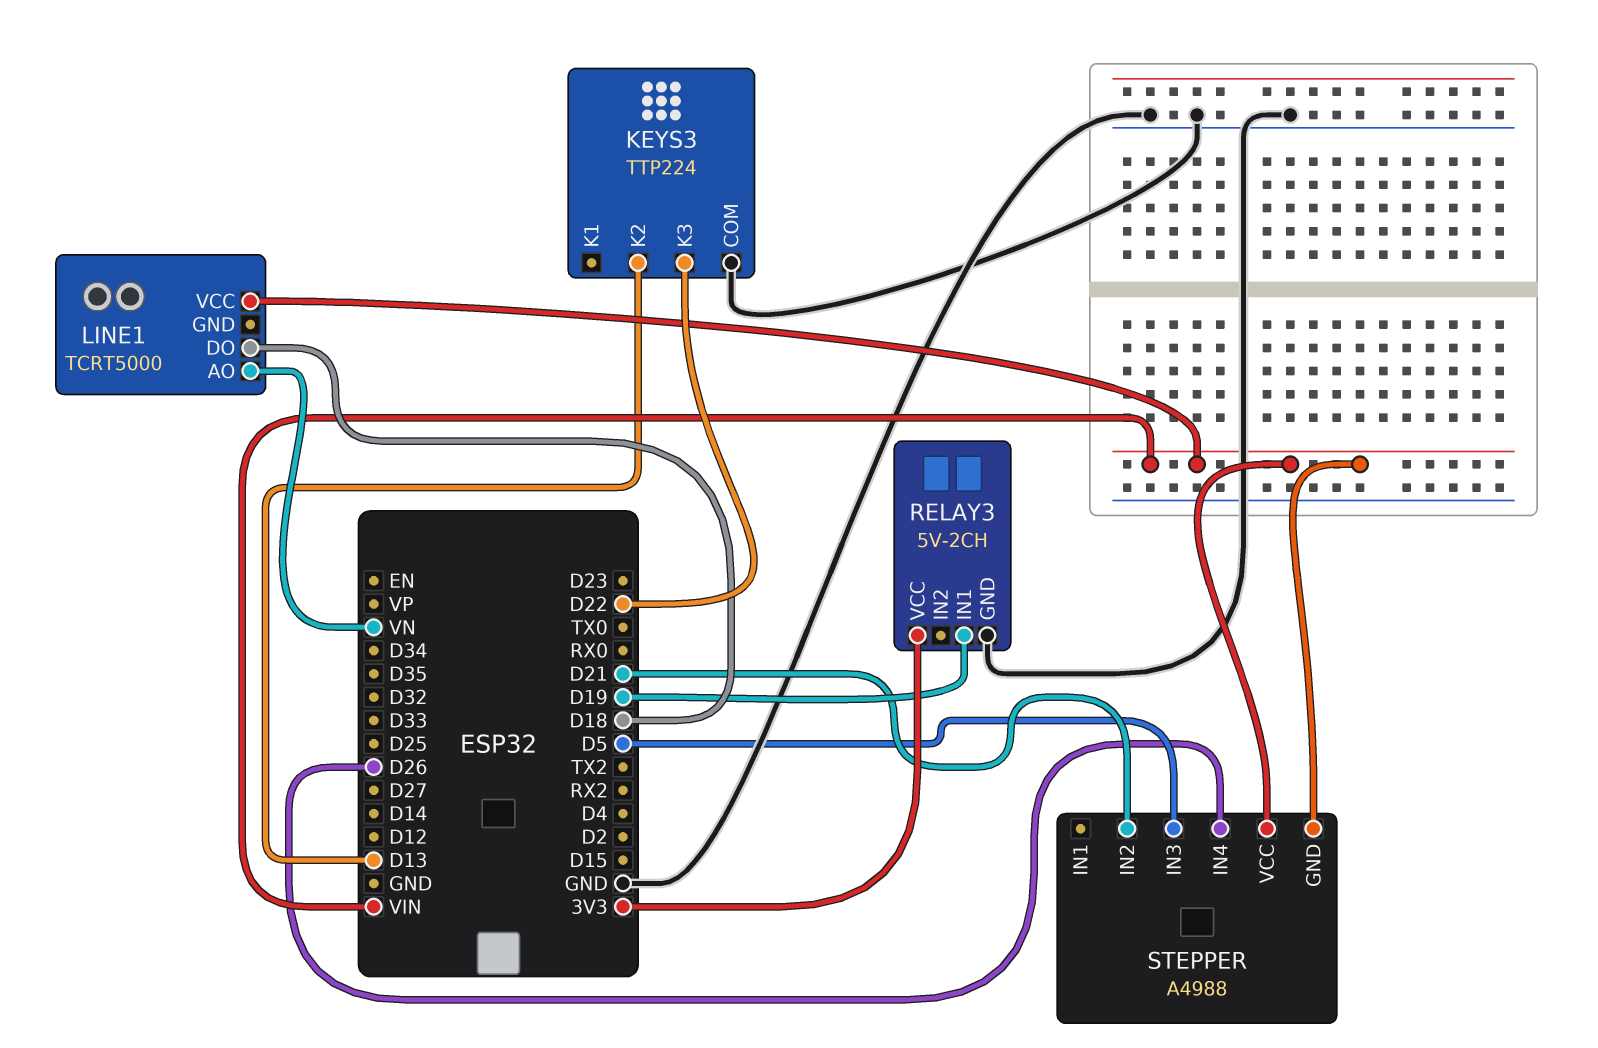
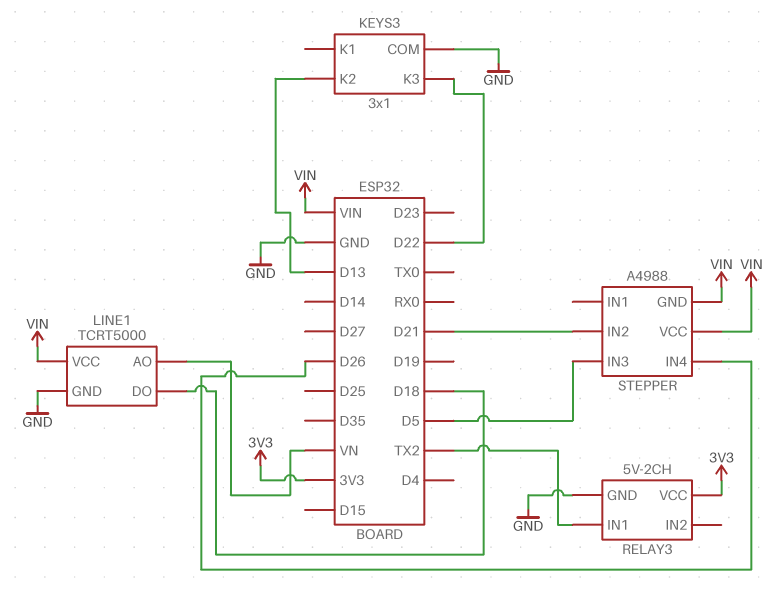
KEYS3: TTP224 -> 3x1
LINE1 pin GND: none -> GND
RELAY3 pin IN1: D19 -> TX2

